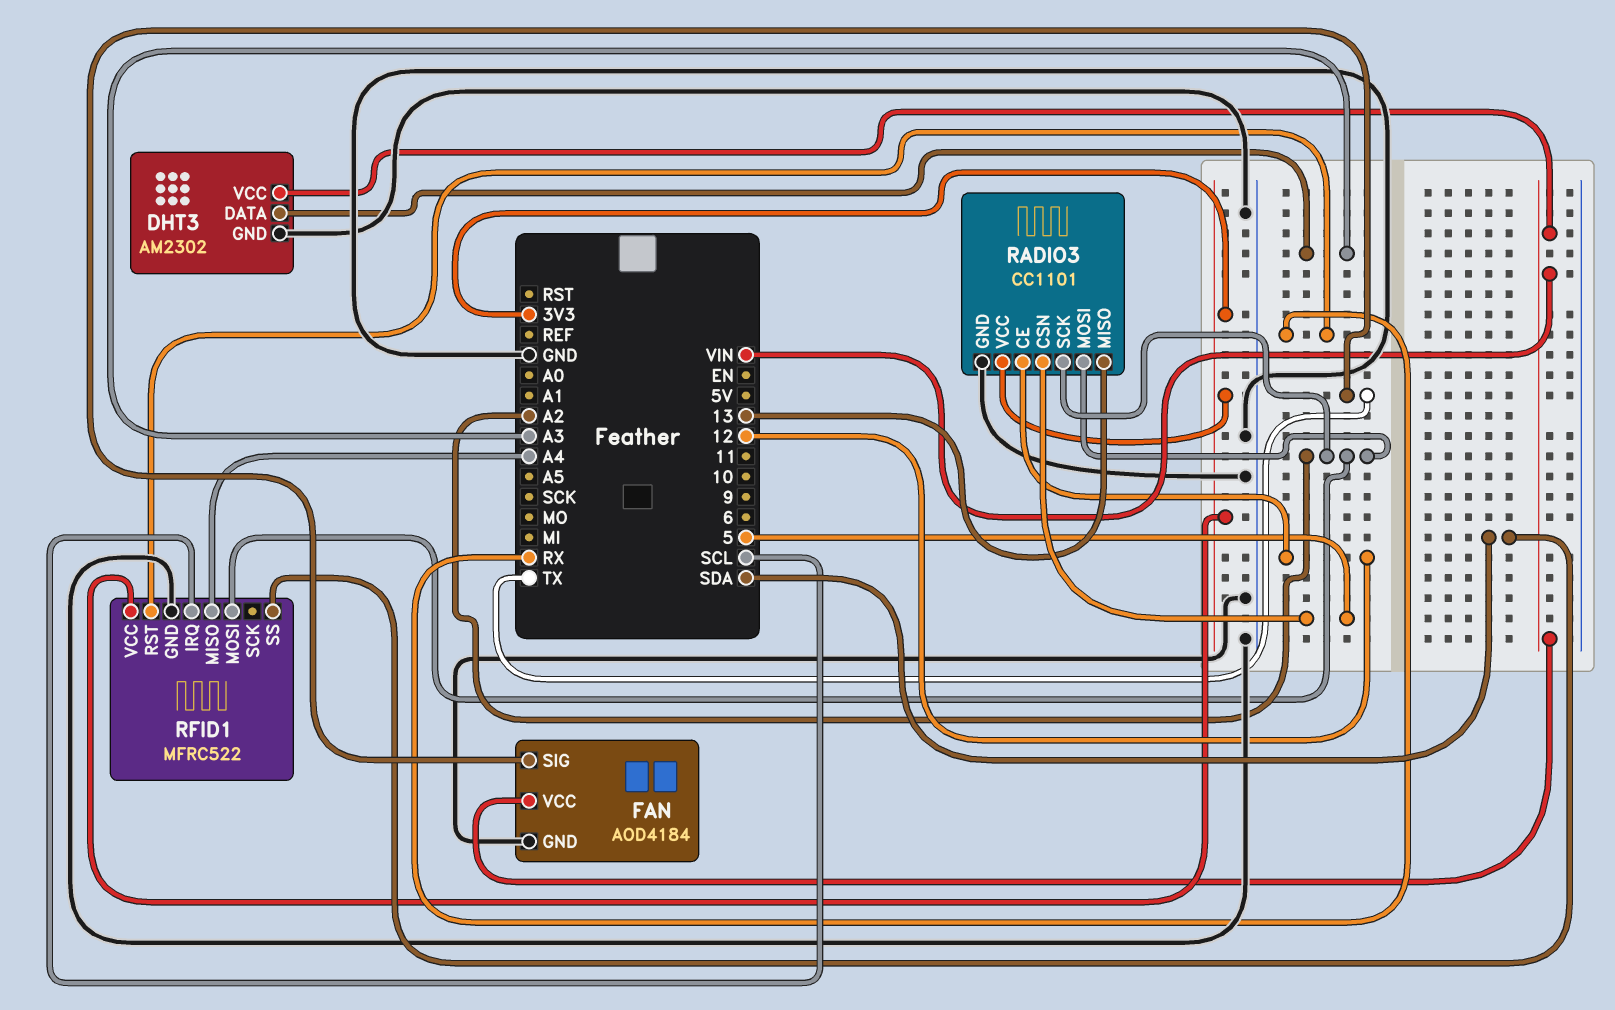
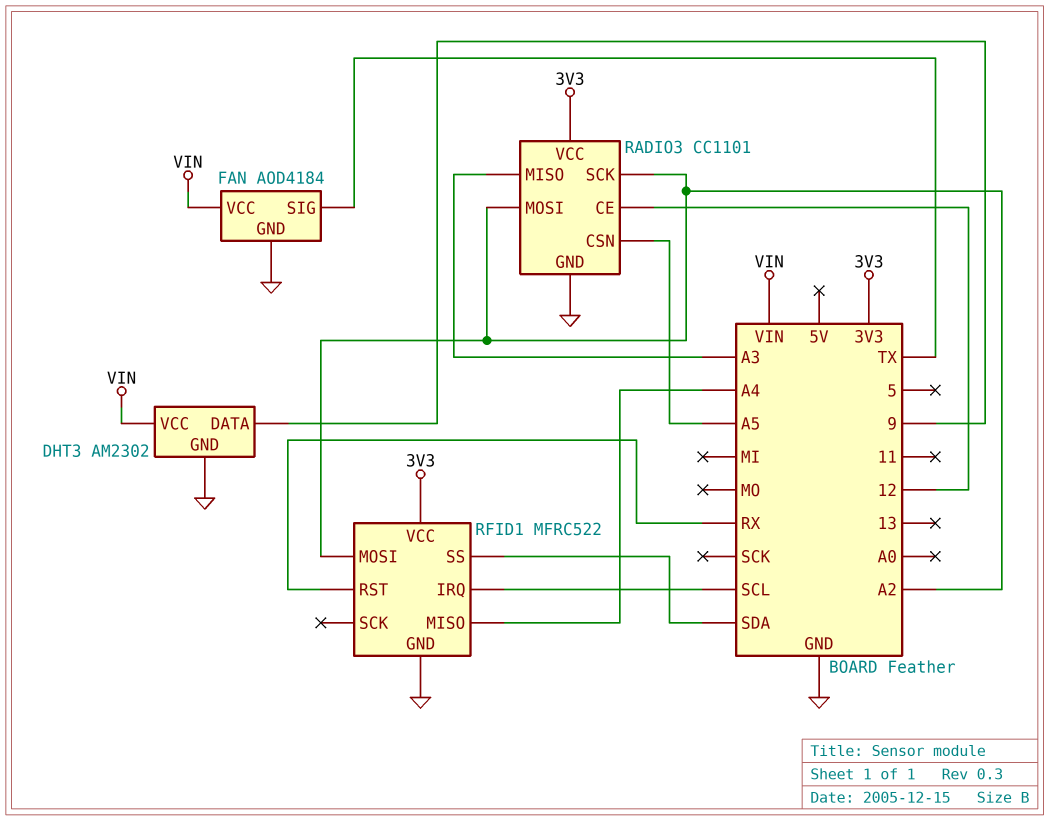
DHT3 pin DATA: A3 -> 9
RADIO3 pin CSN: 5 -> A5
RADIO3 pin MISO: 13 -> A3

